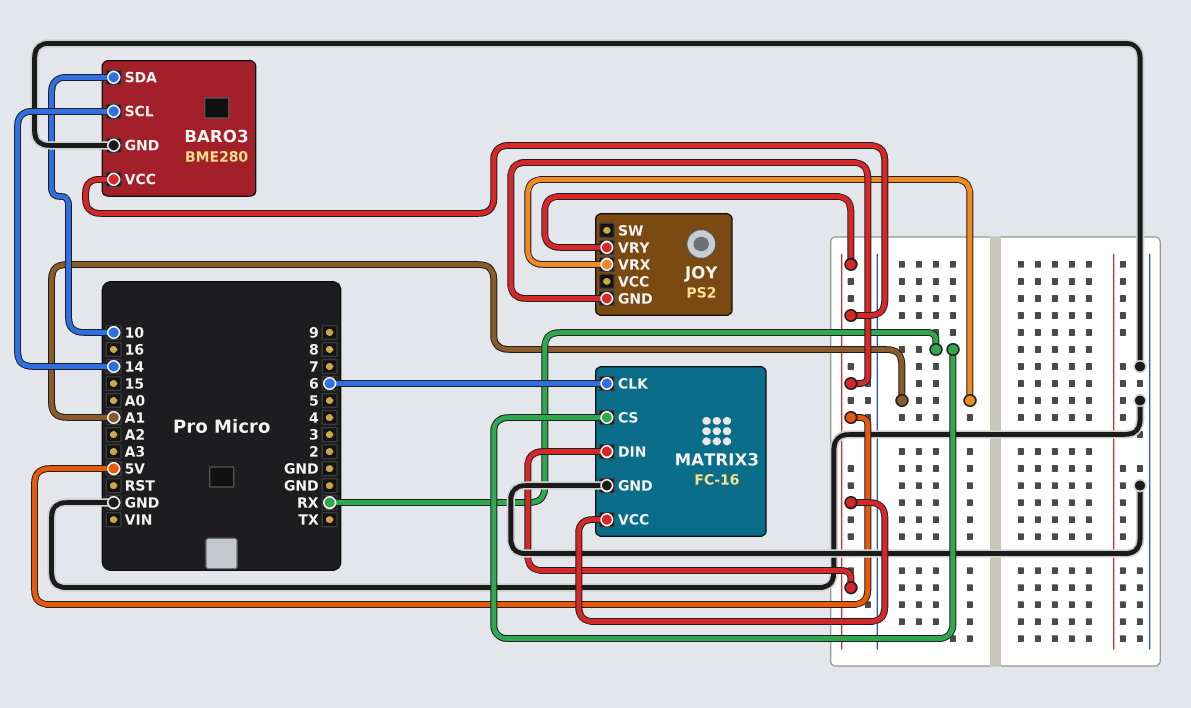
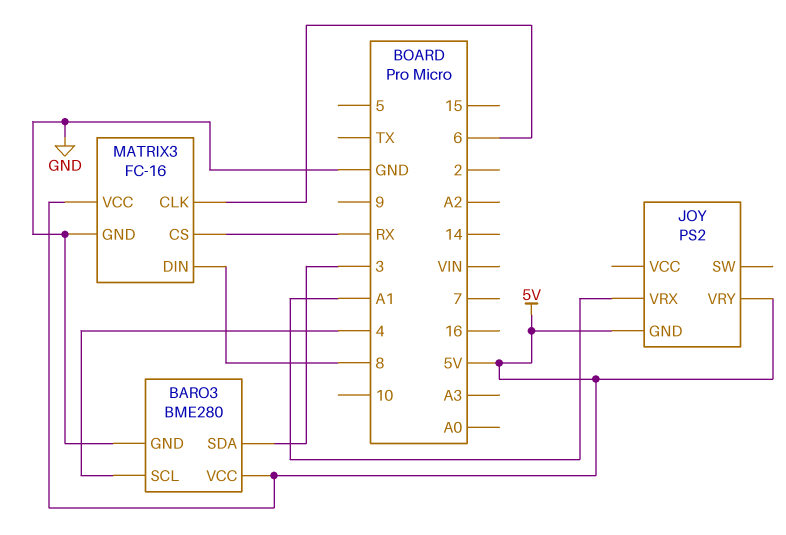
BARO3 pin SCL: 14 -> 4
BARO3 pin SDA: 10 -> 3
MATRIX3 pin DIN: 5V -> 8

